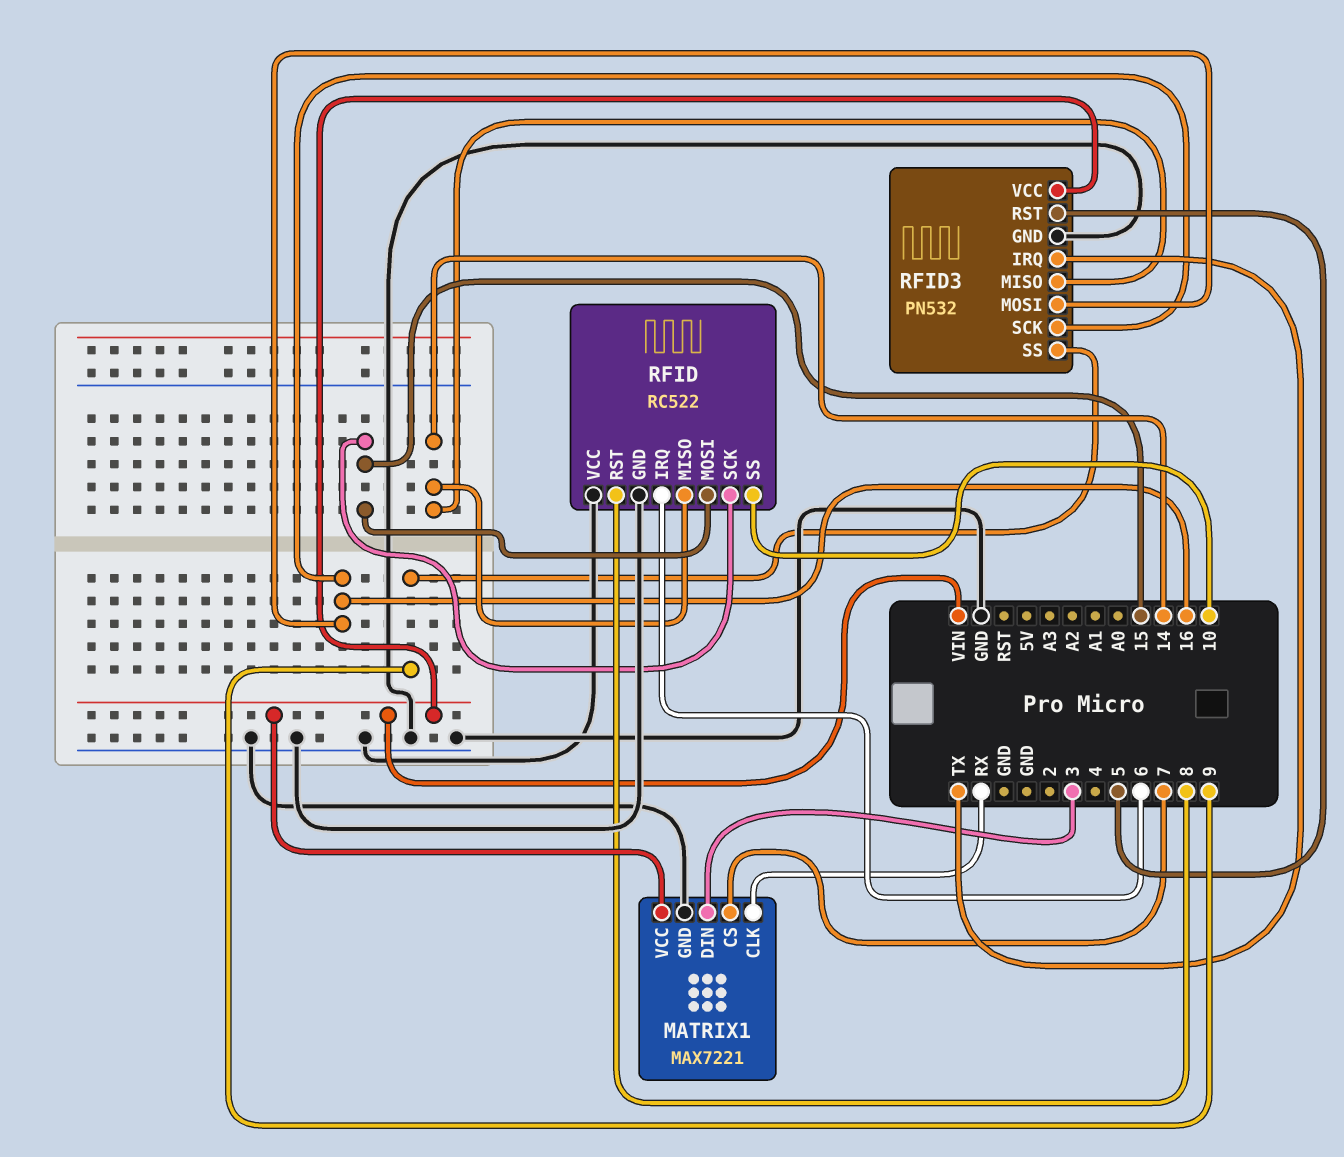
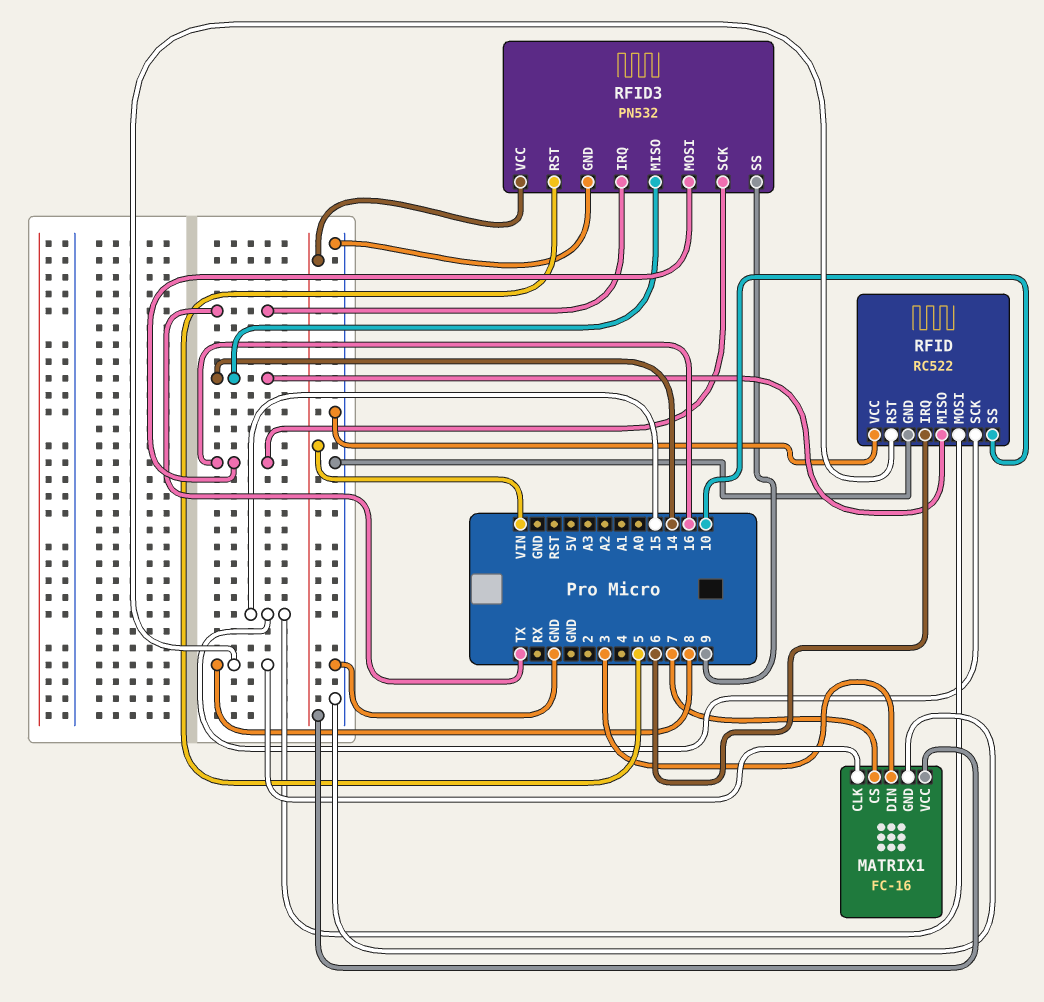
MATRIX1: MAX7221 -> FC-16
MATRIX1 pin CLK: RX -> 8

